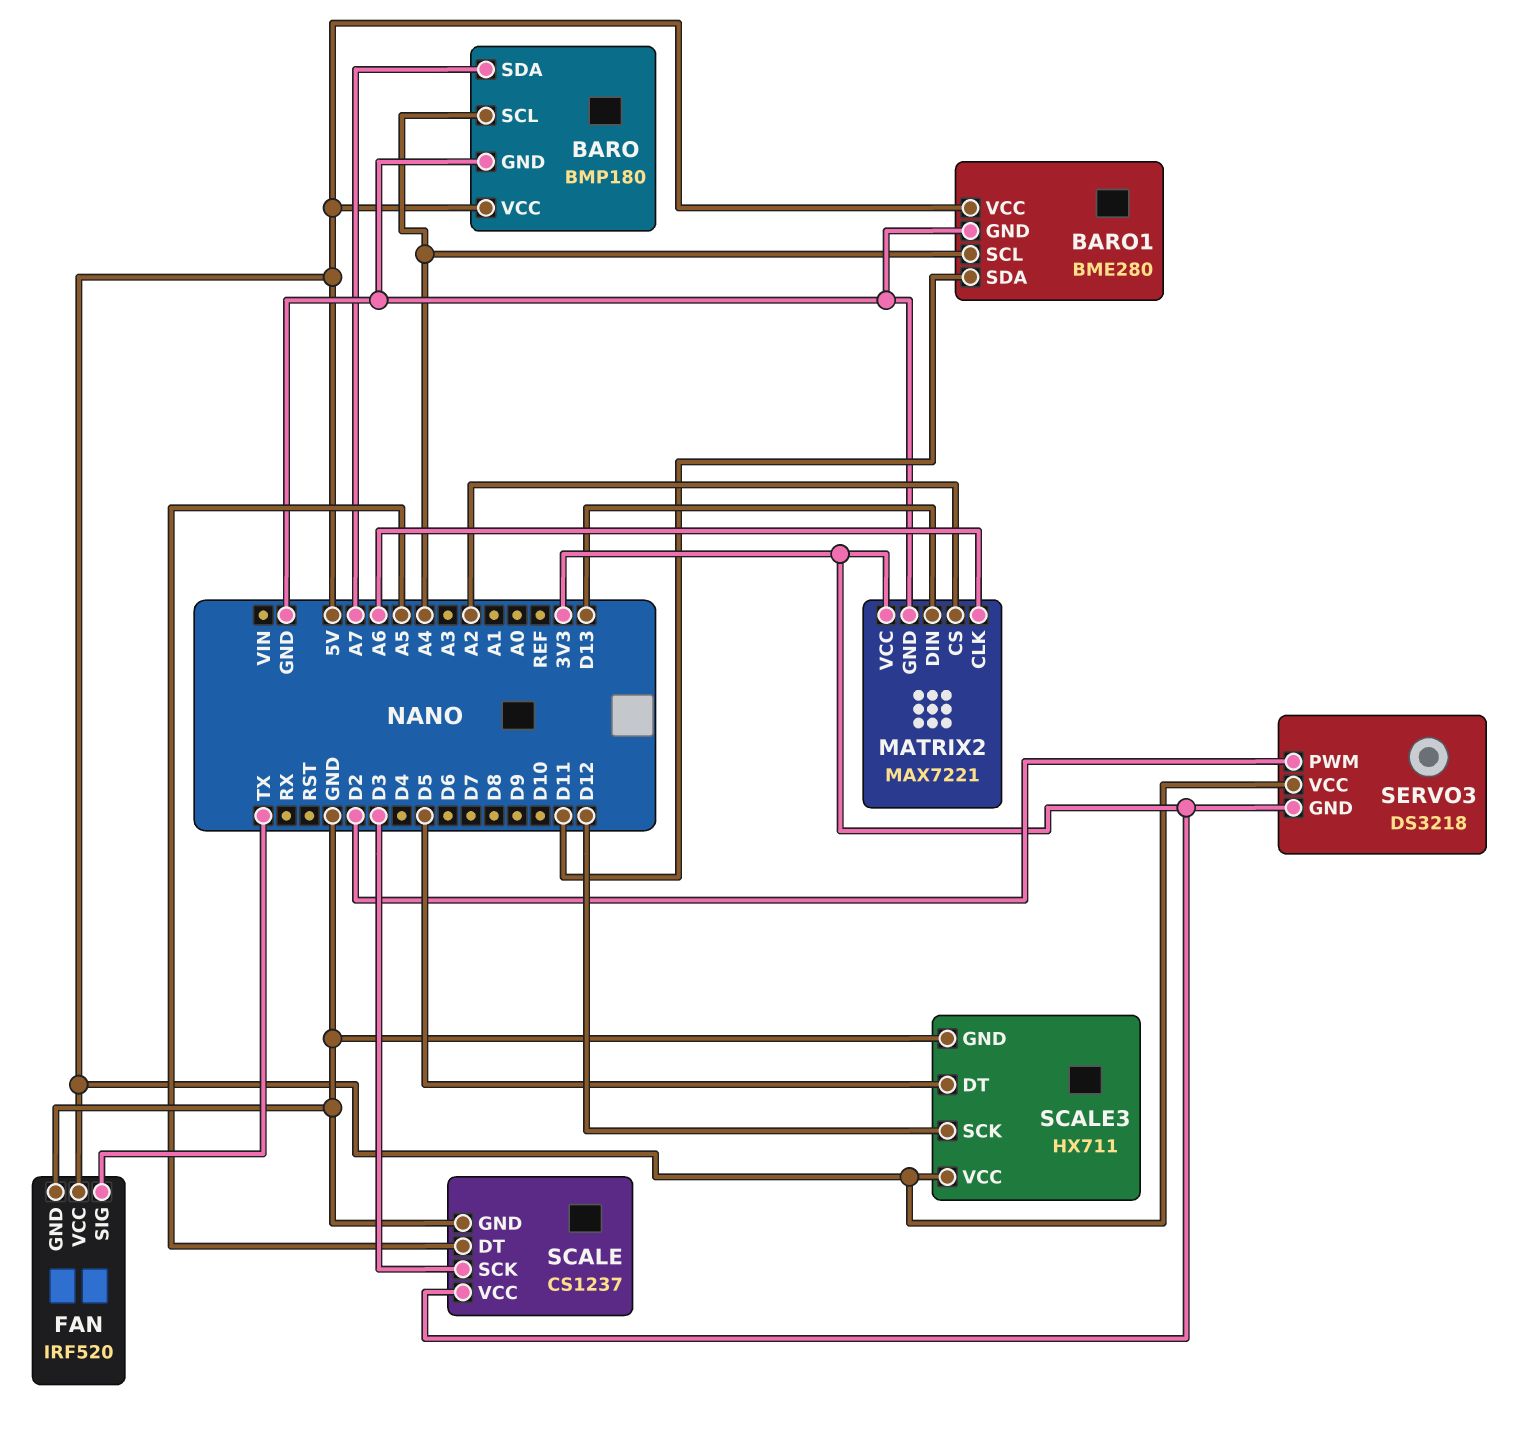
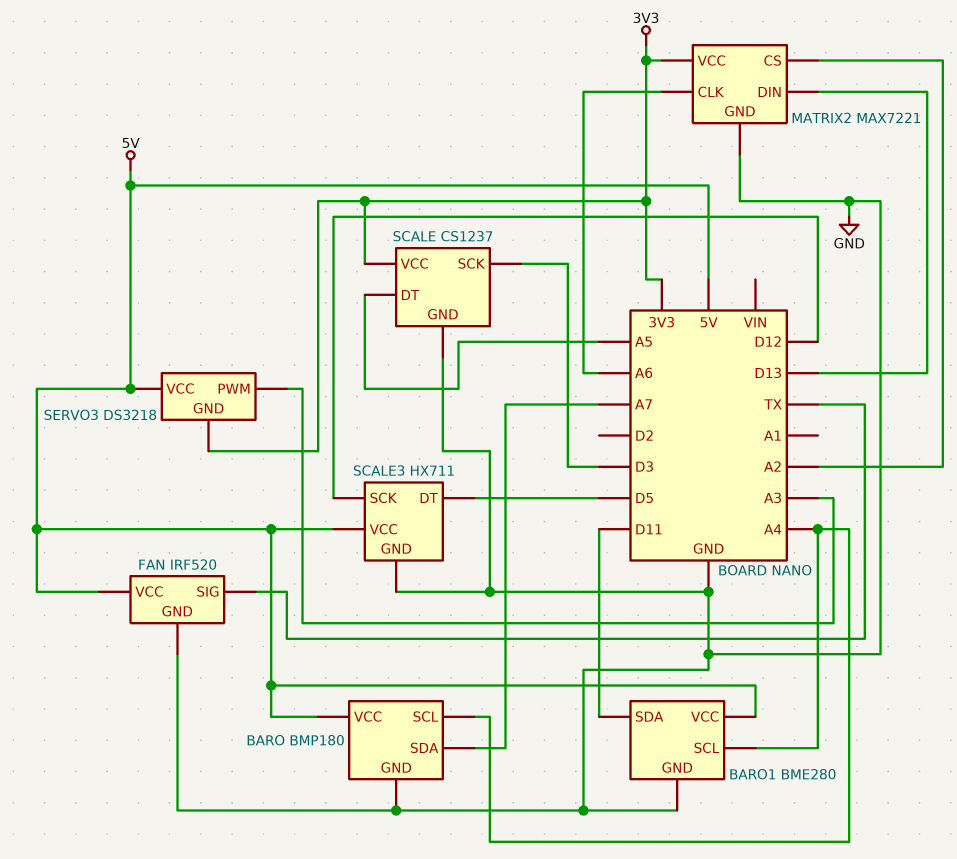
SERVO3 pin PWM: D2 -> A3

